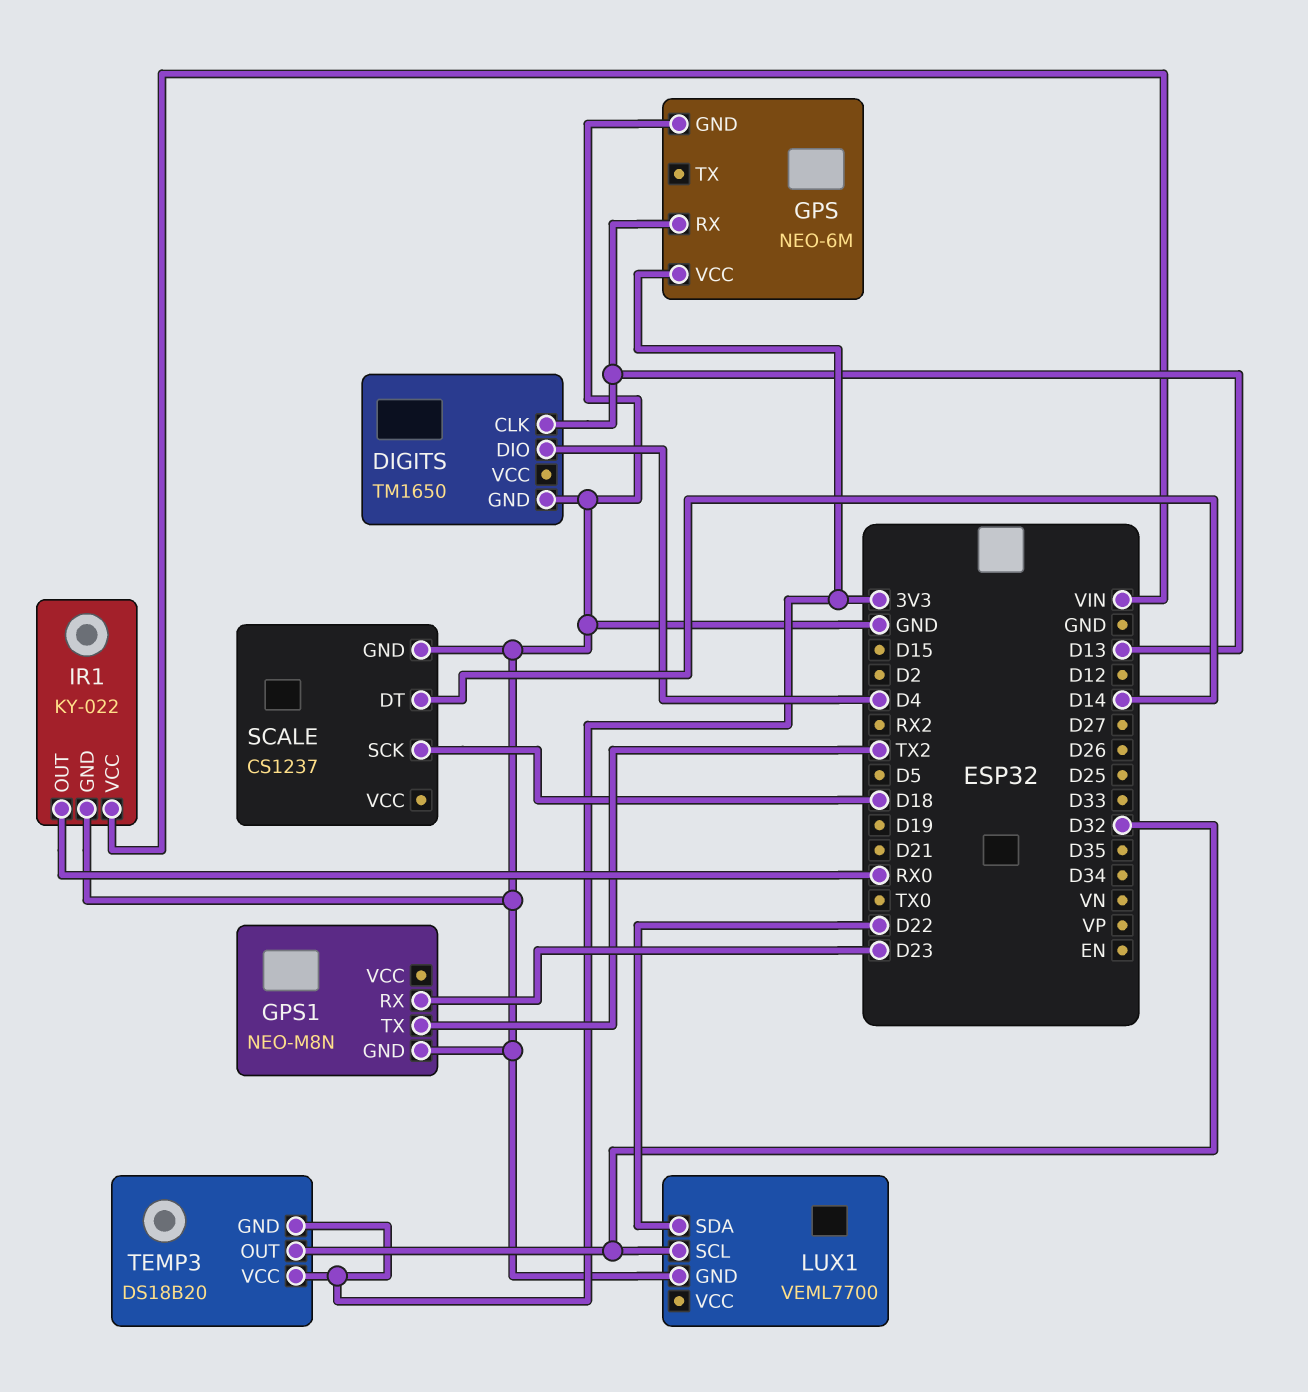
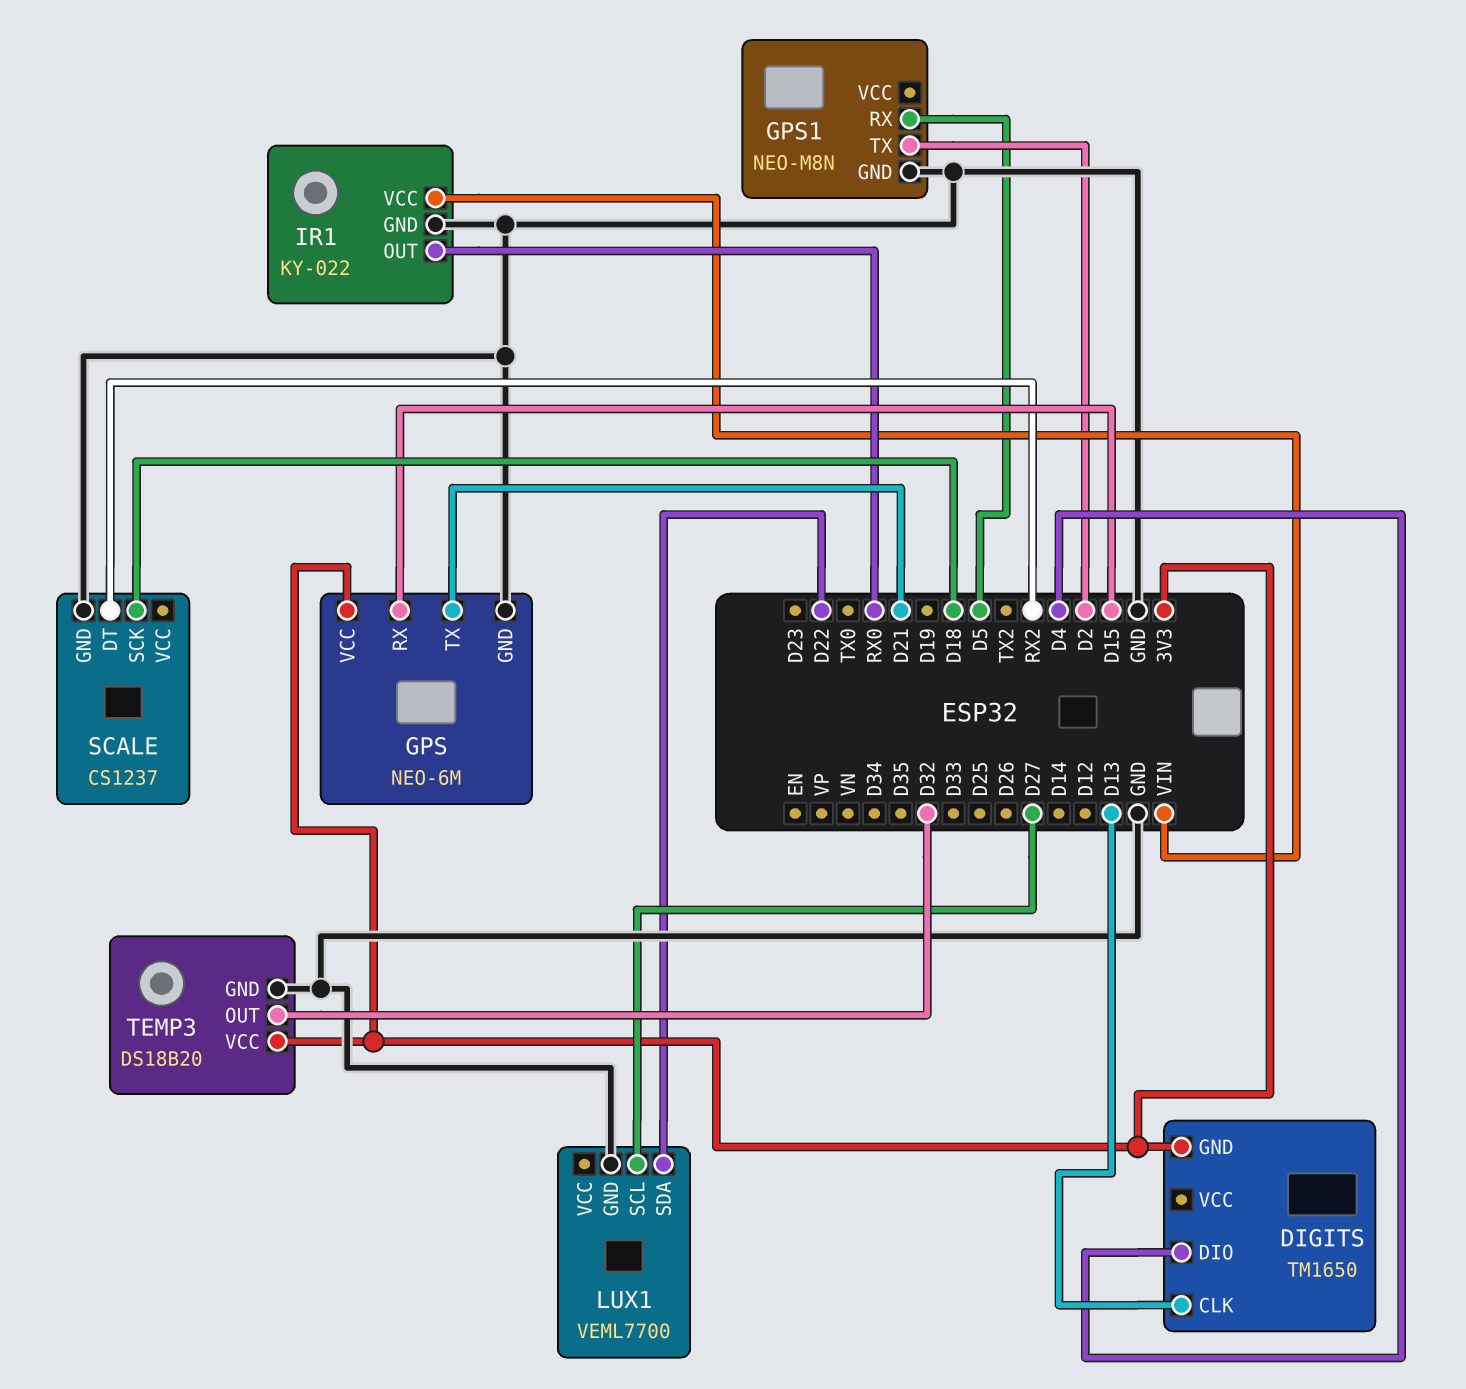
DIGITS pin GND: GND -> 3V3
GPS pin RX: D13 -> D15
GPS pin TX: none -> D21
GPS1 pin RX: D23 -> D5
GPS1 pin TX: TX2 -> D2
LUX1 pin SCL: D32 -> D27
SCALE pin DT: D14 -> RX2
TEMP3 pin GND: 3V3 -> GND

